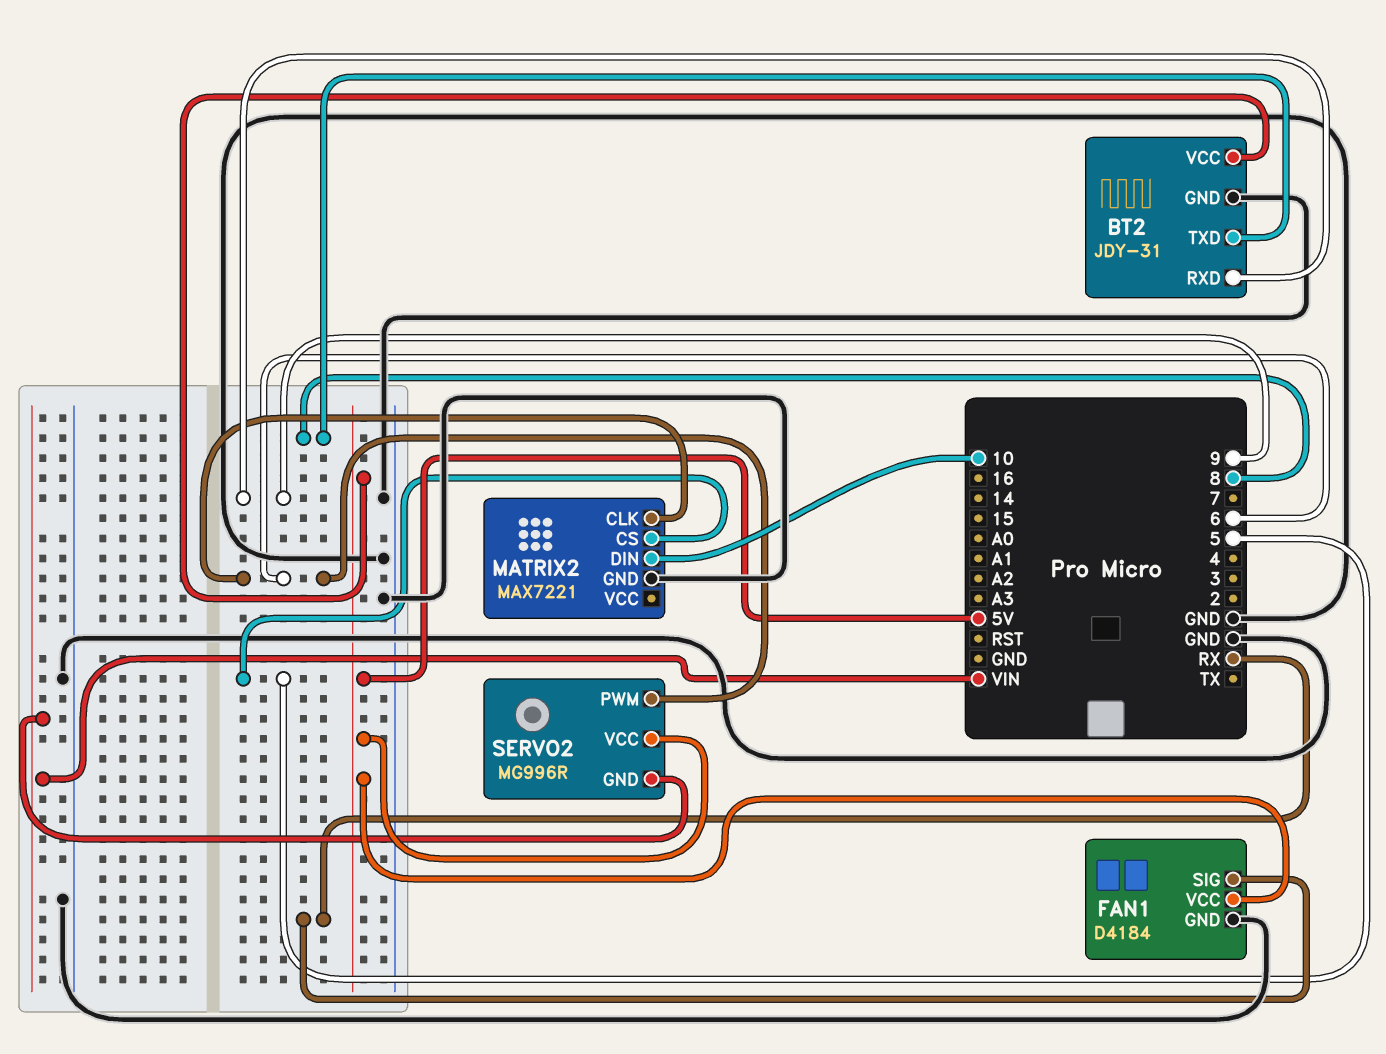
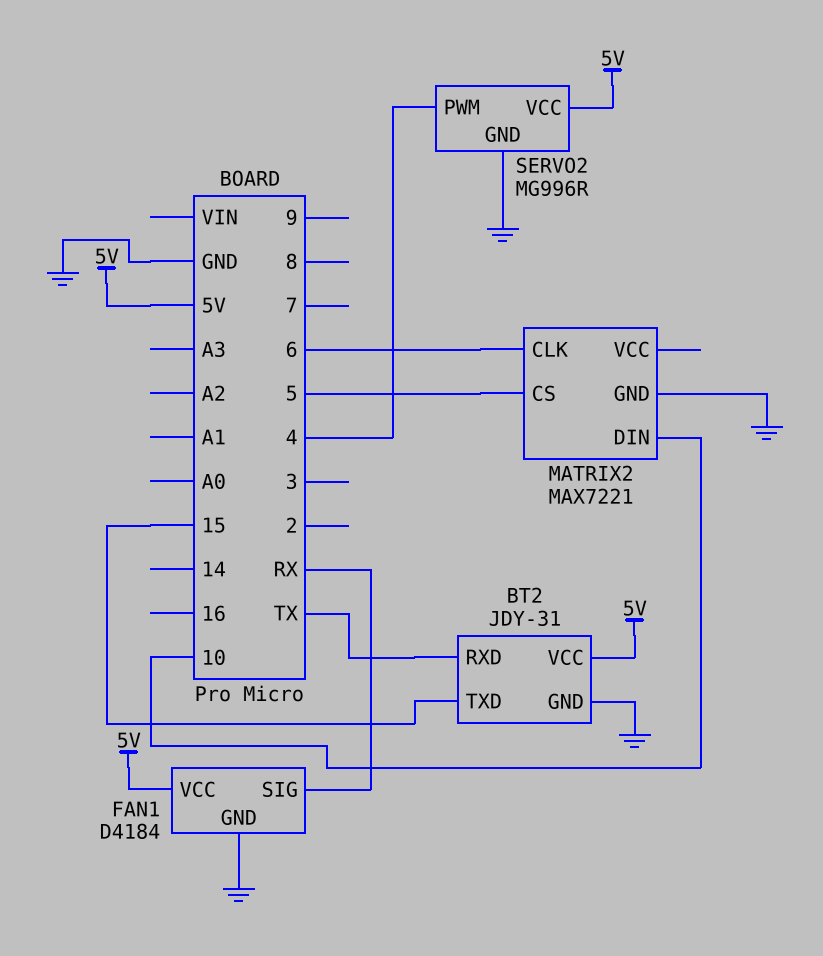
BT2 pin RXD: 9 -> TX
BT2 pin TXD: 8 -> 15
SERVO2 pin GND: VIN -> GND
SERVO2 pin PWM: 6 -> 4

